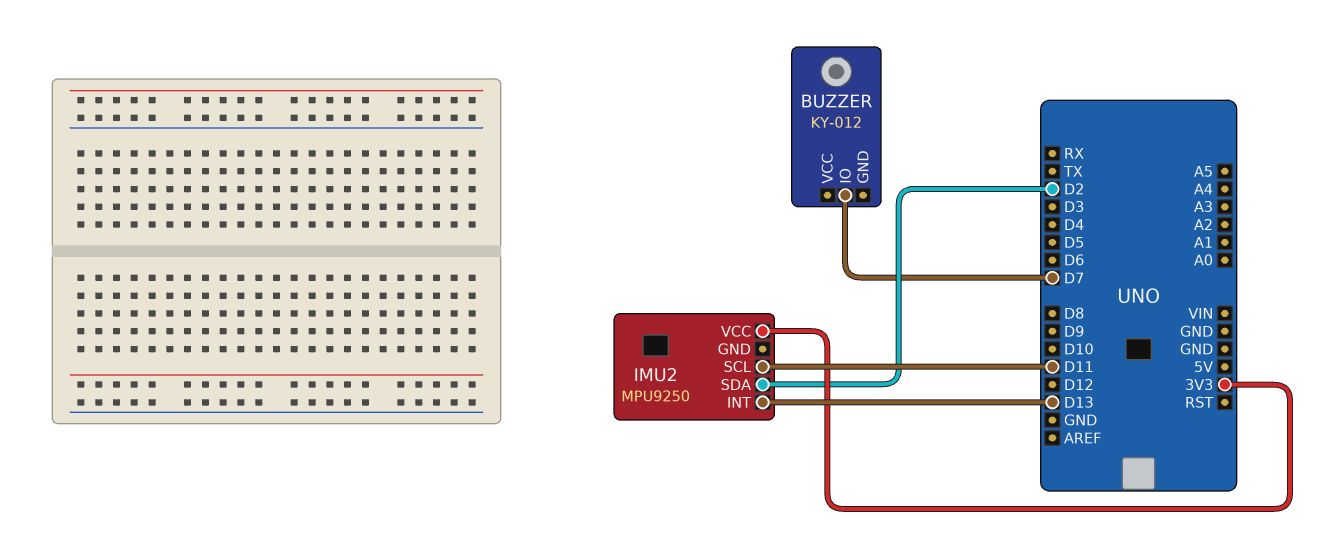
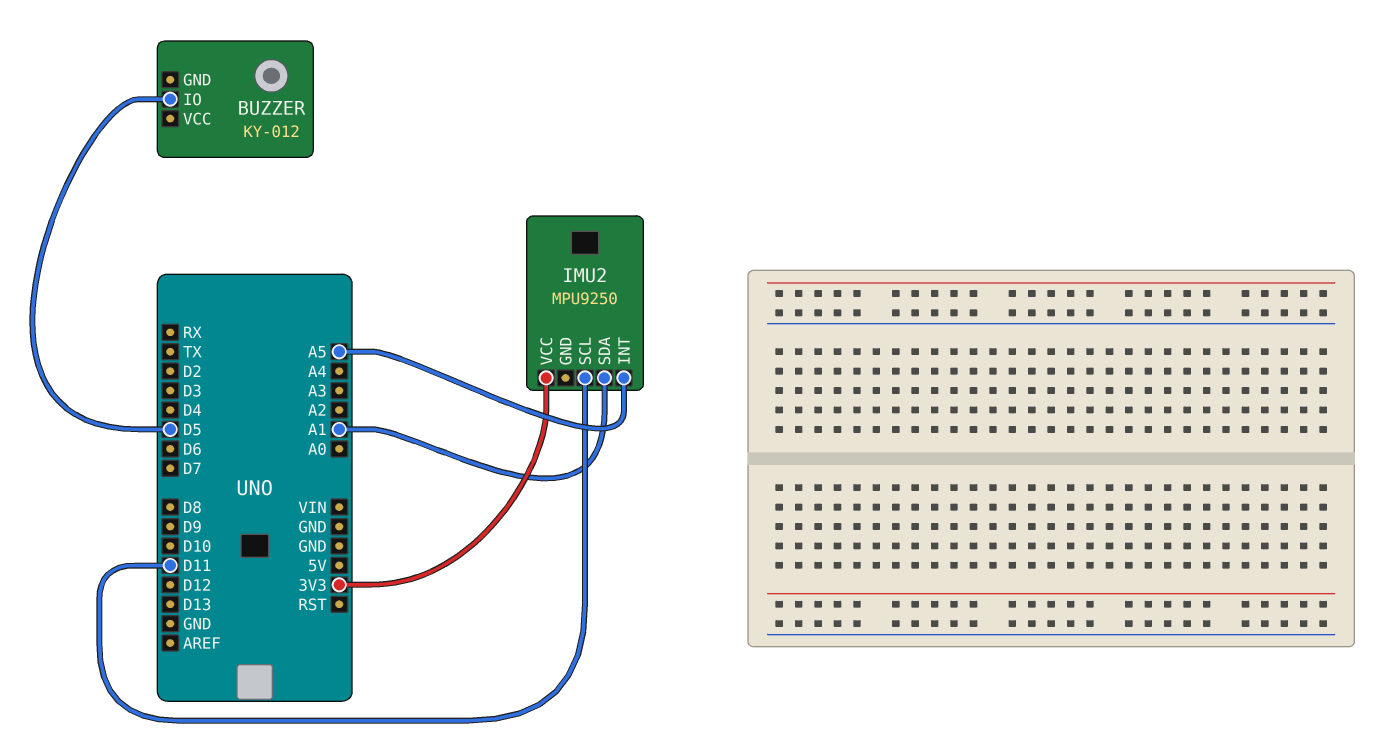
BUZZER pin IO: D7 -> D5
IMU2 pin INT: D13 -> A5
IMU2 pin SDA: D2 -> A1

